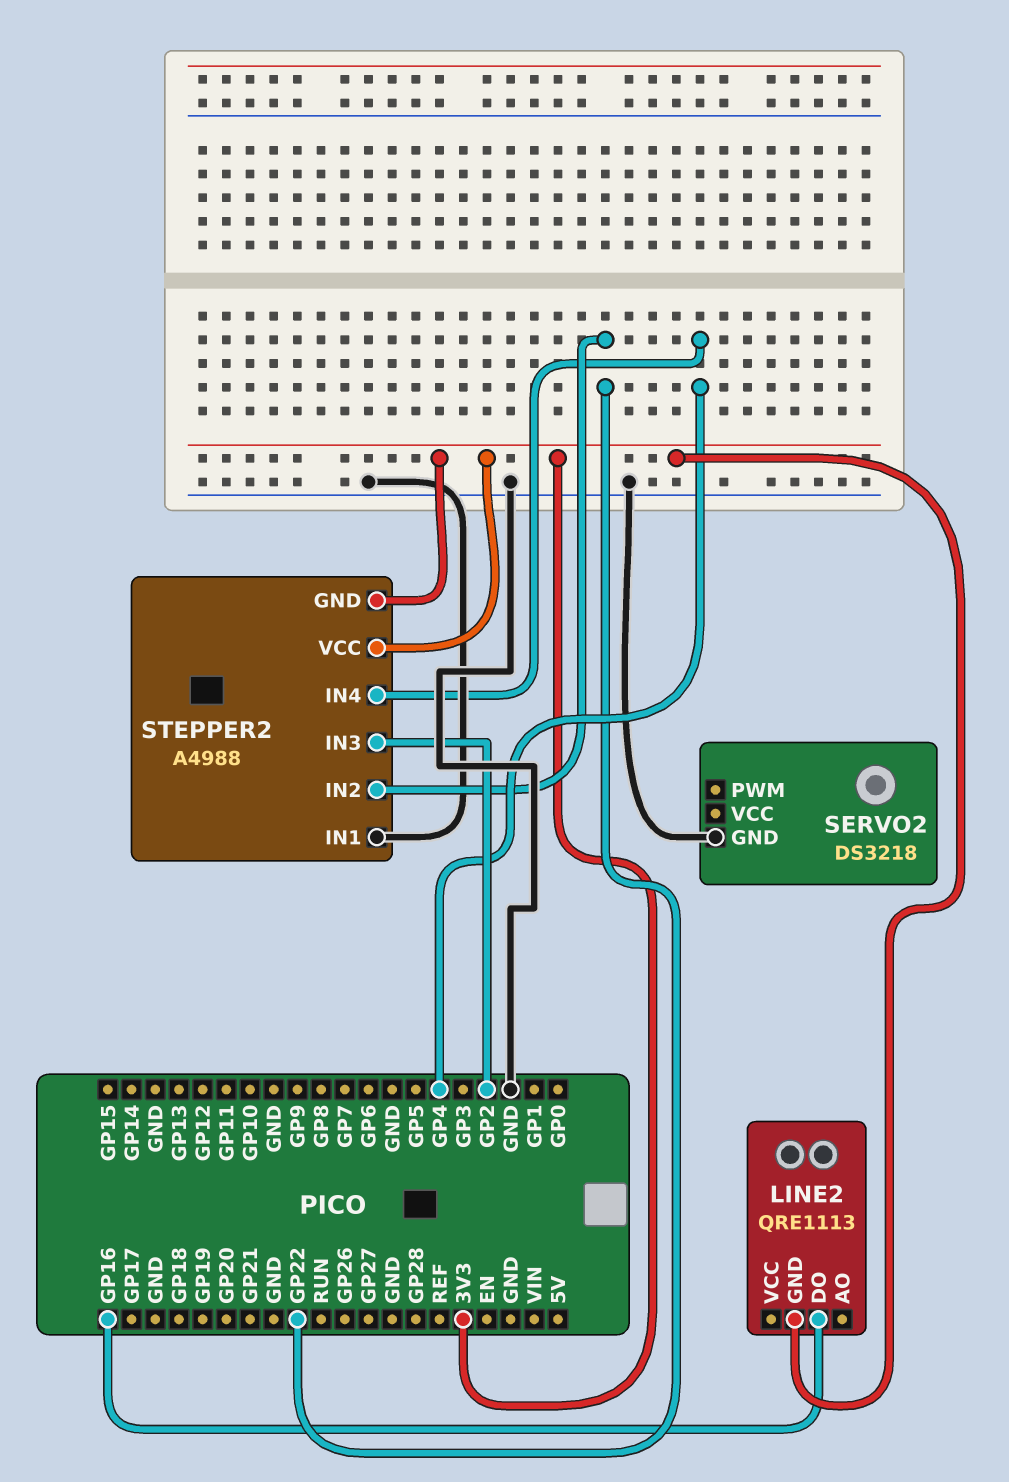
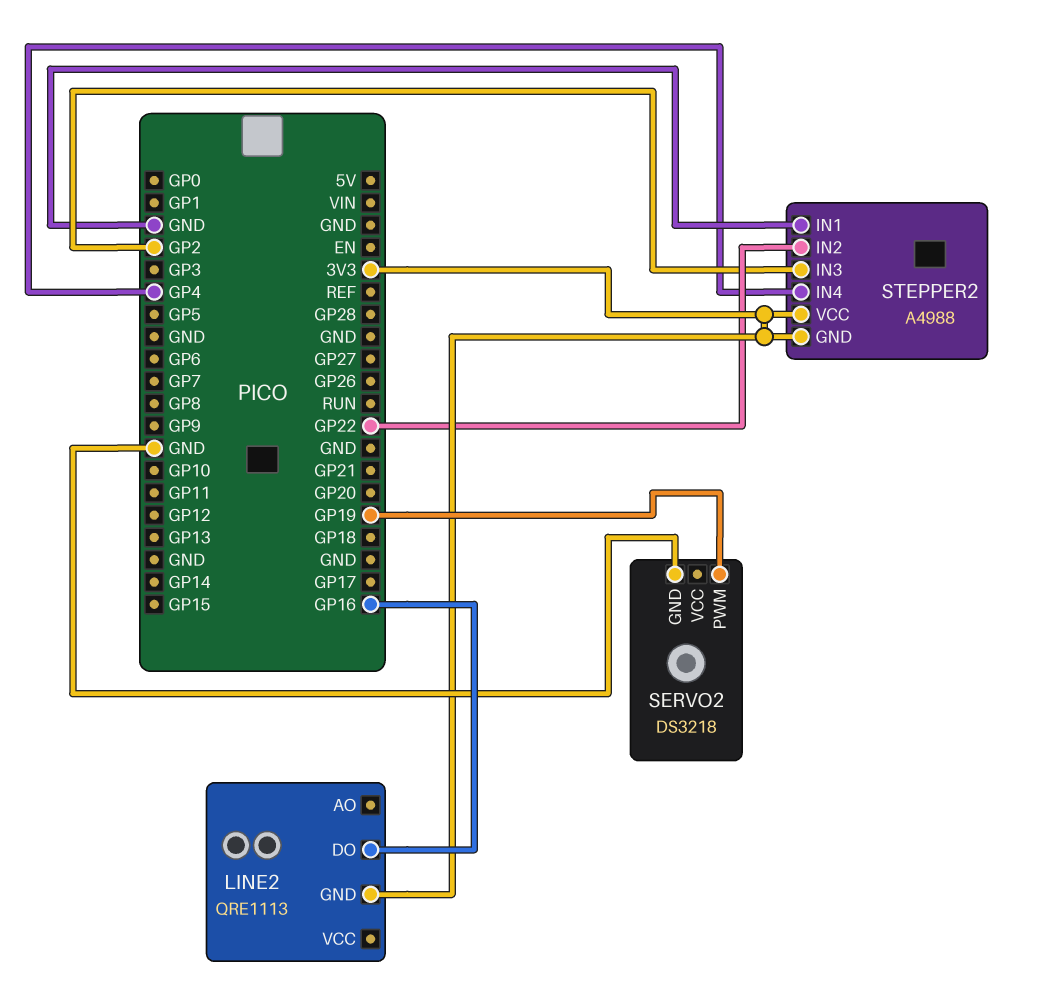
SERVO2 pin PWM: none -> GP19

